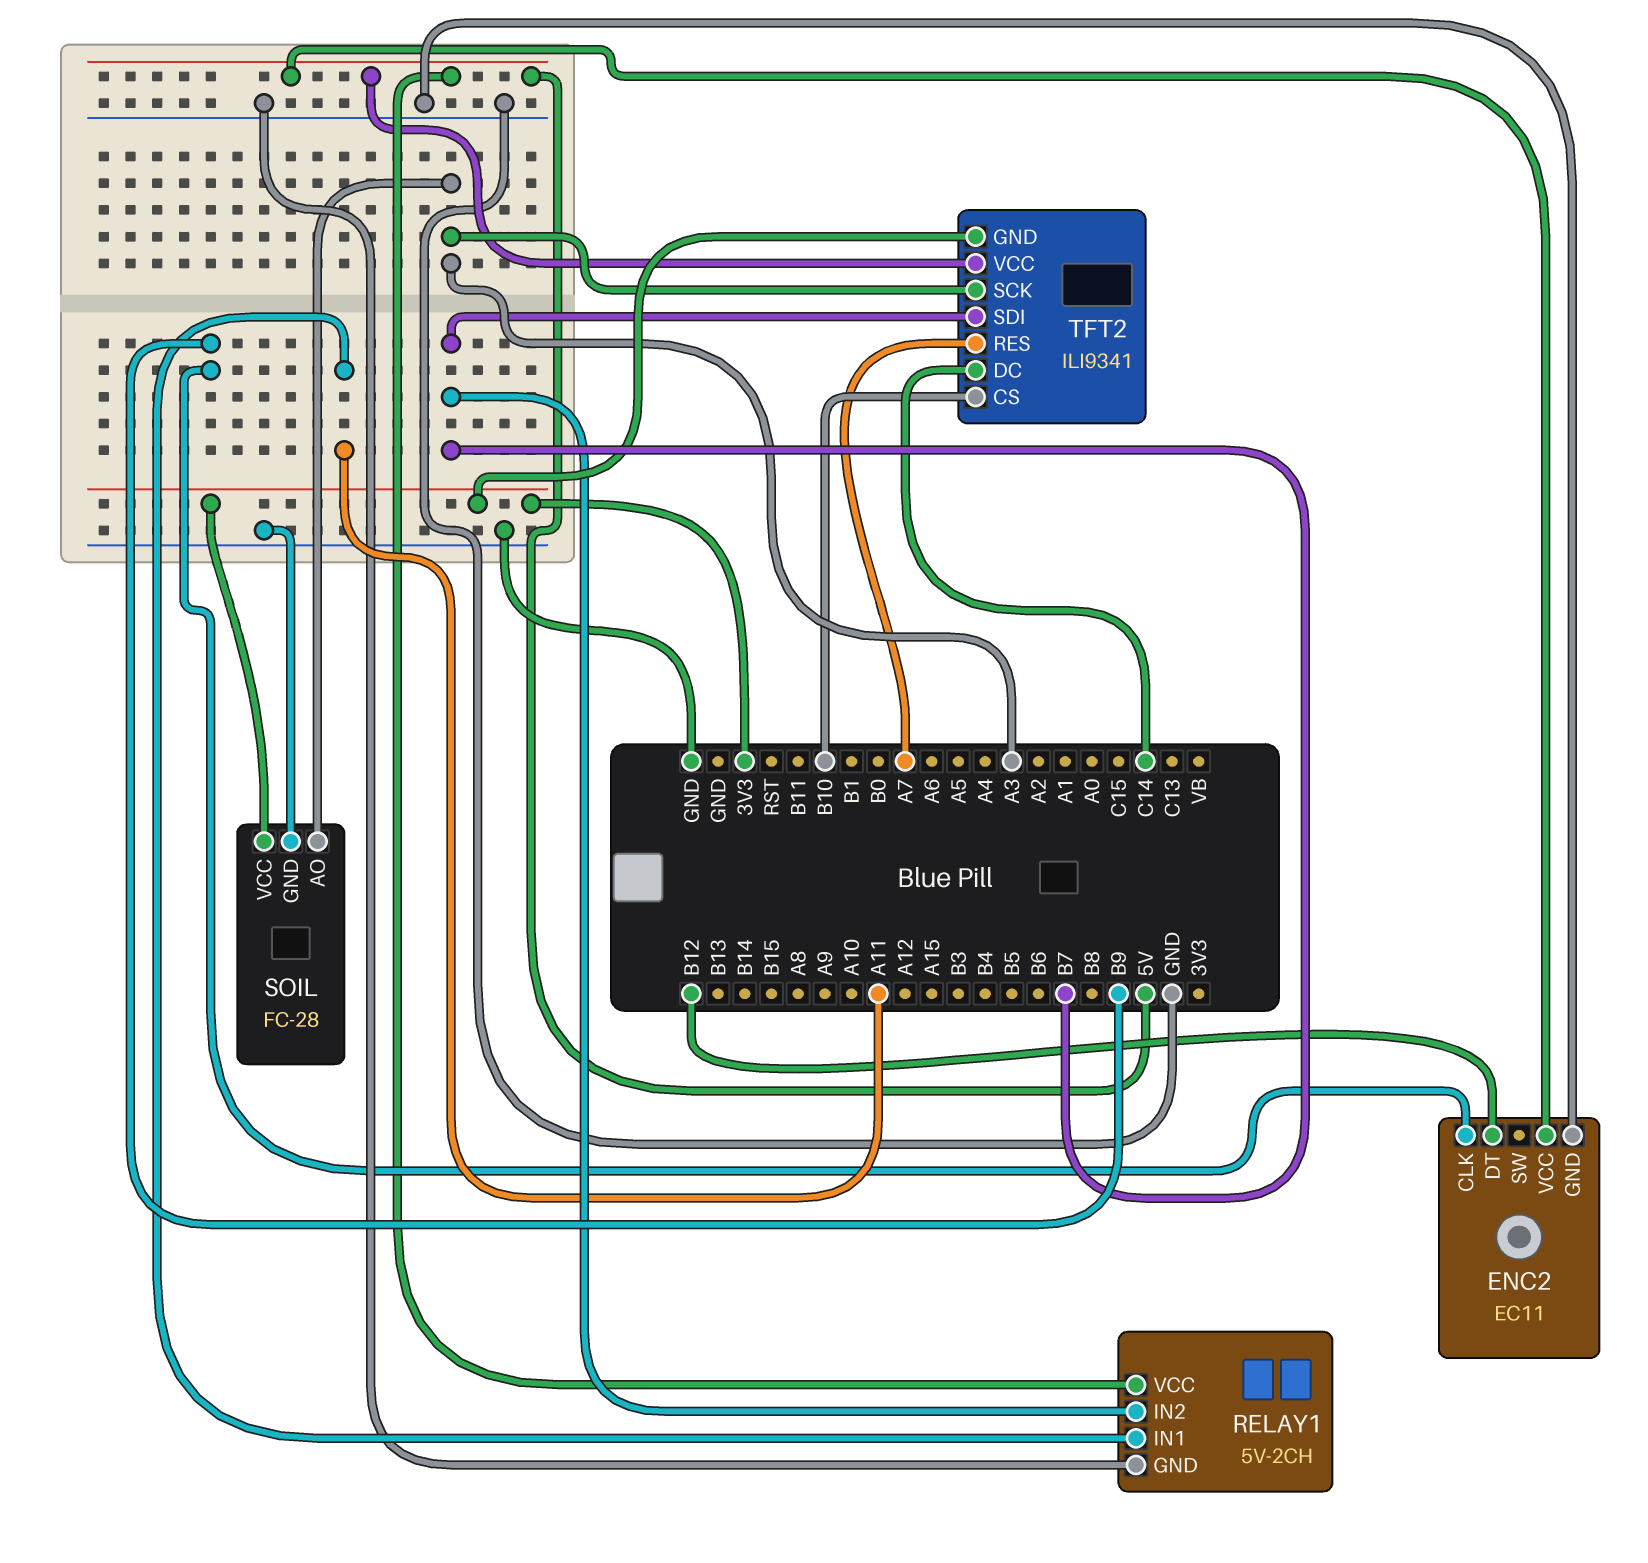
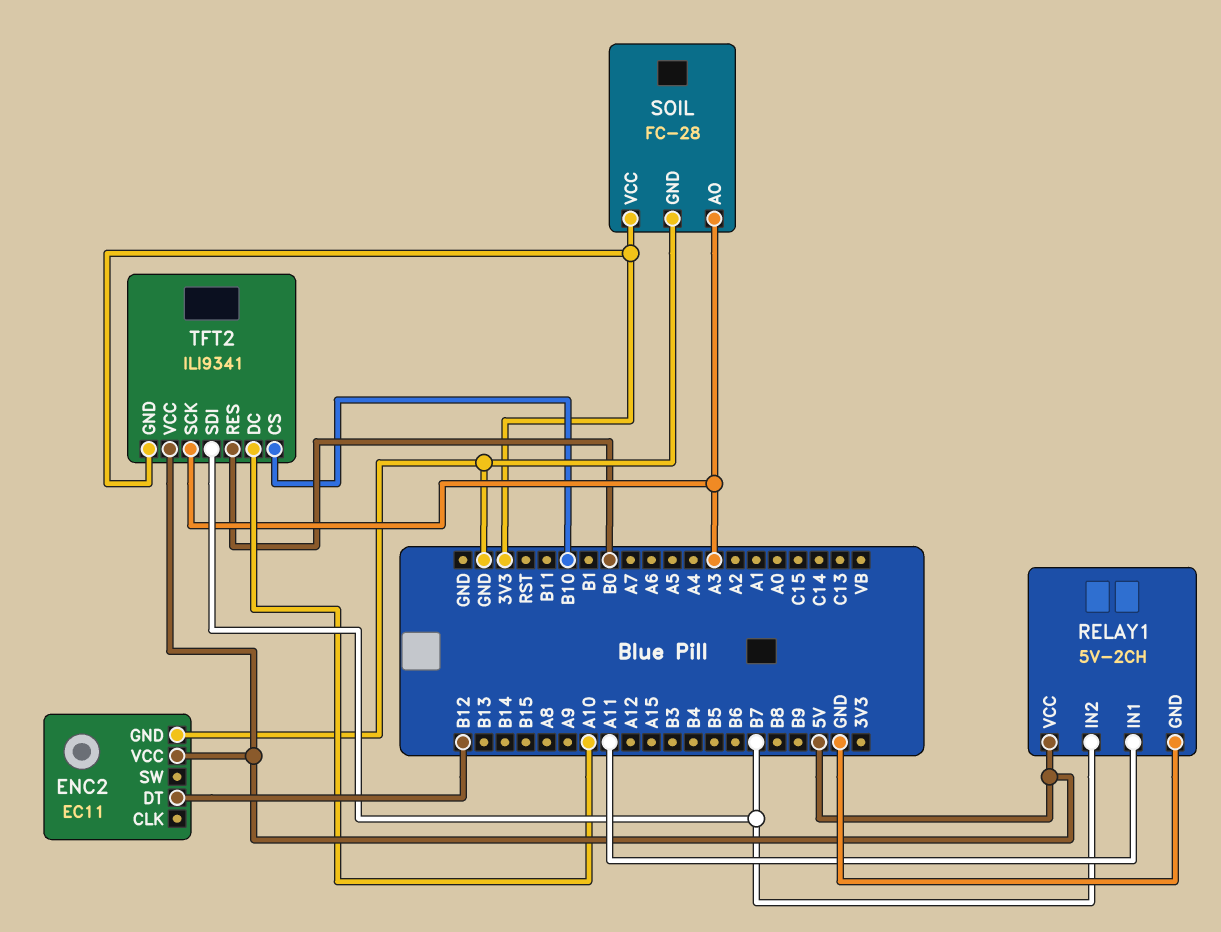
ENC2 pin CLK: B9 -> none
TFT2 pin DC: C14 -> A10
TFT2 pin RES: A7 -> B0

